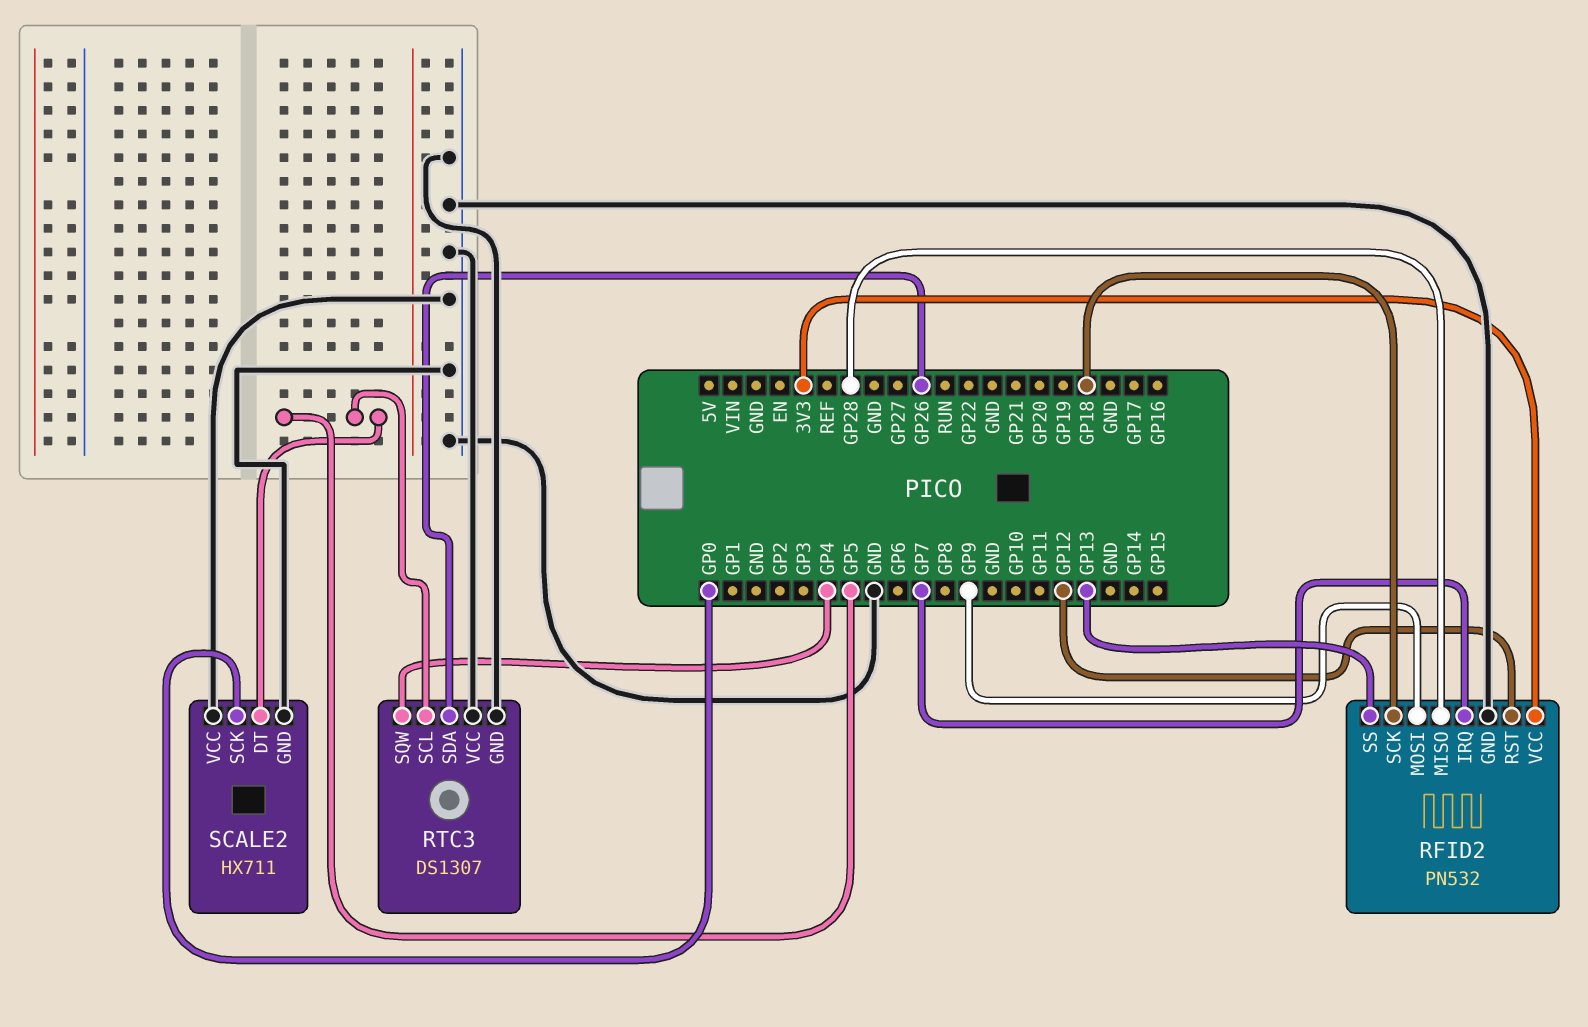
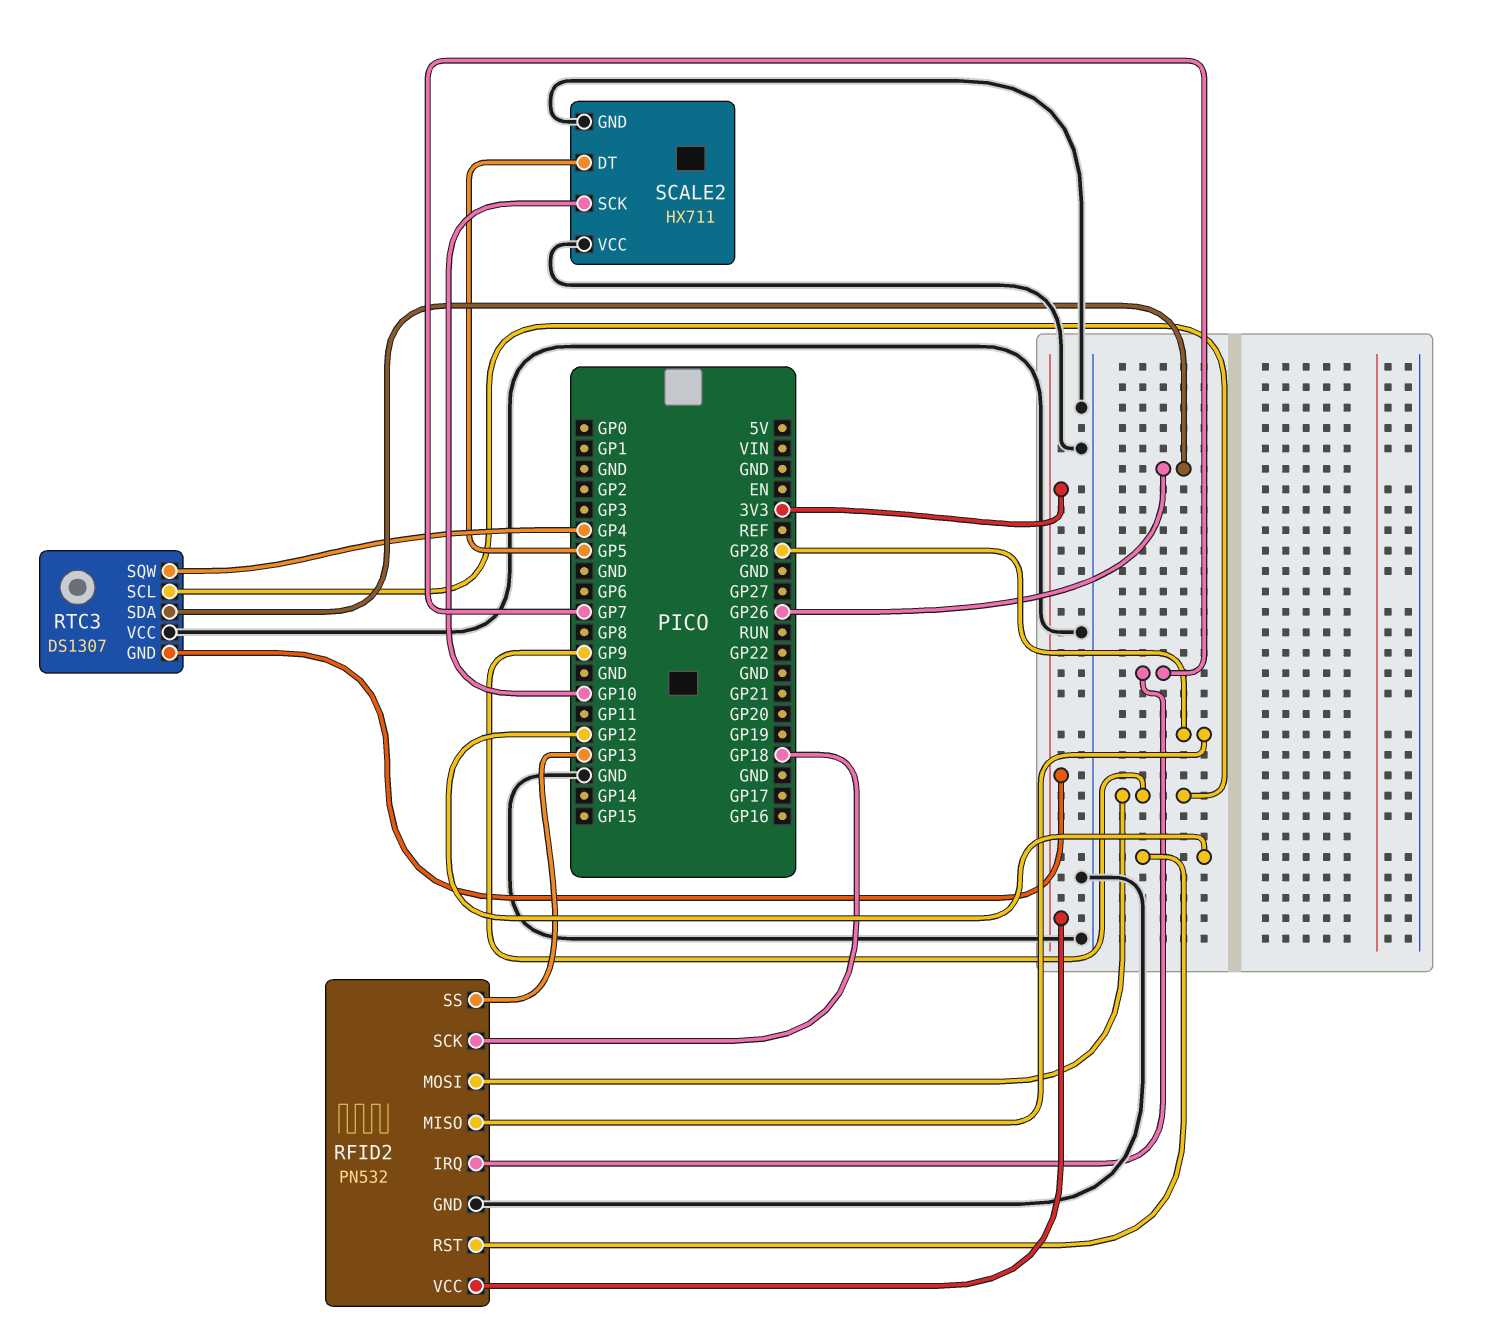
RTC3 pin GND: GND -> 3V3
RTC3 pin SCL: GP5 -> GP9
SCALE2 pin SCK: GP0 -> GP10

